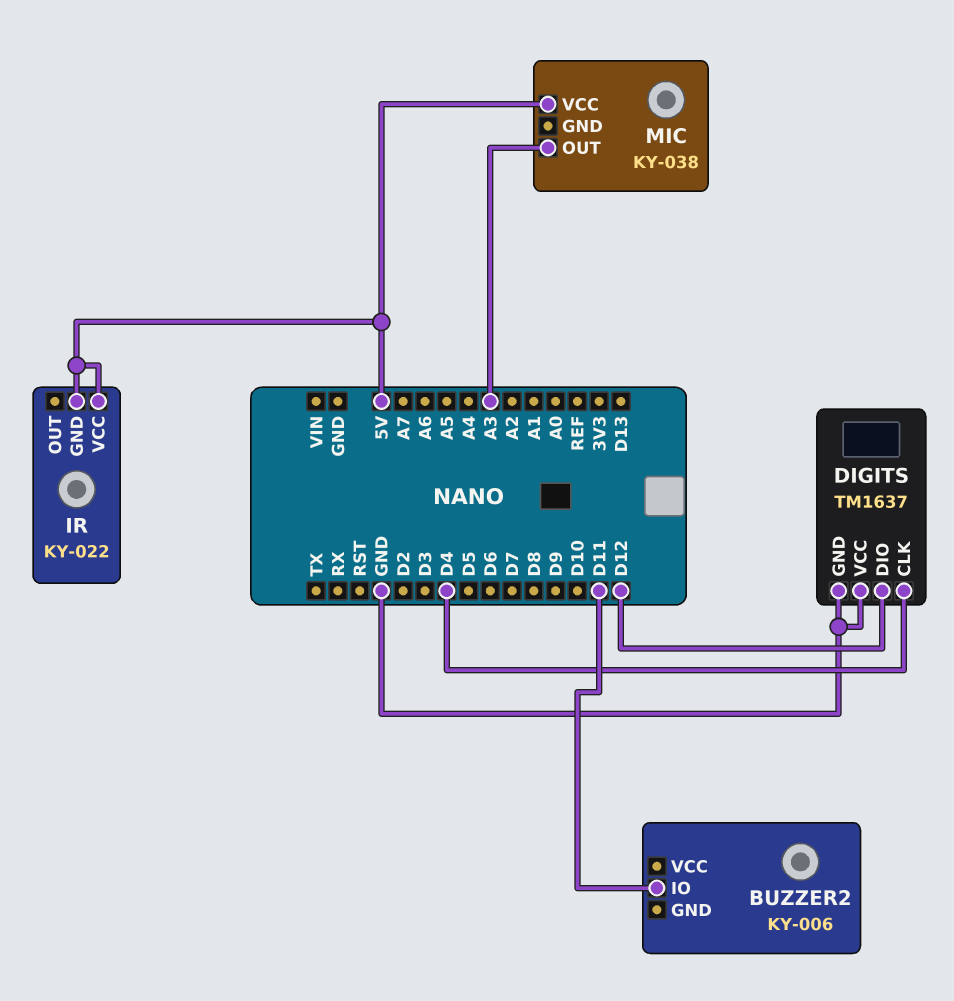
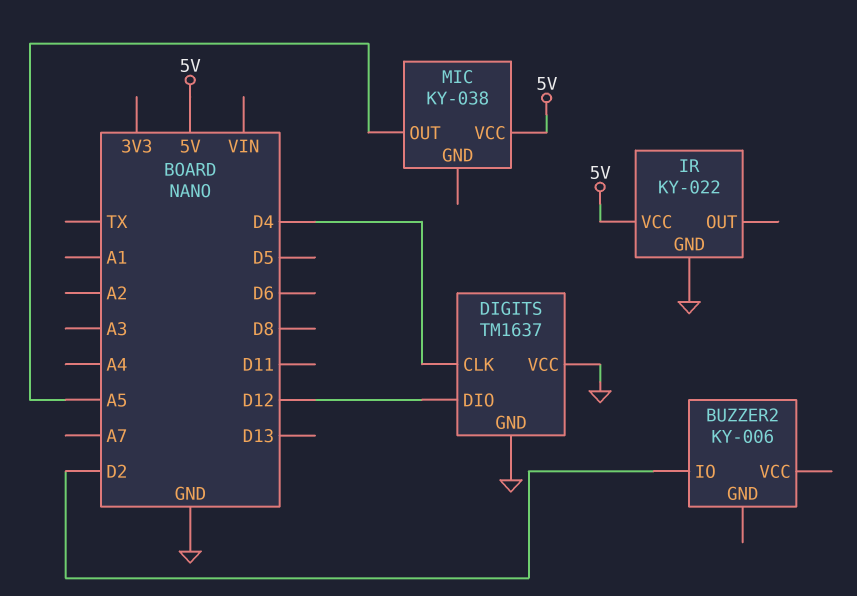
BUZZER2 pin IO: D11 -> D2
IR pin GND: 5V -> GND
MIC pin OUT: A3 -> A5

